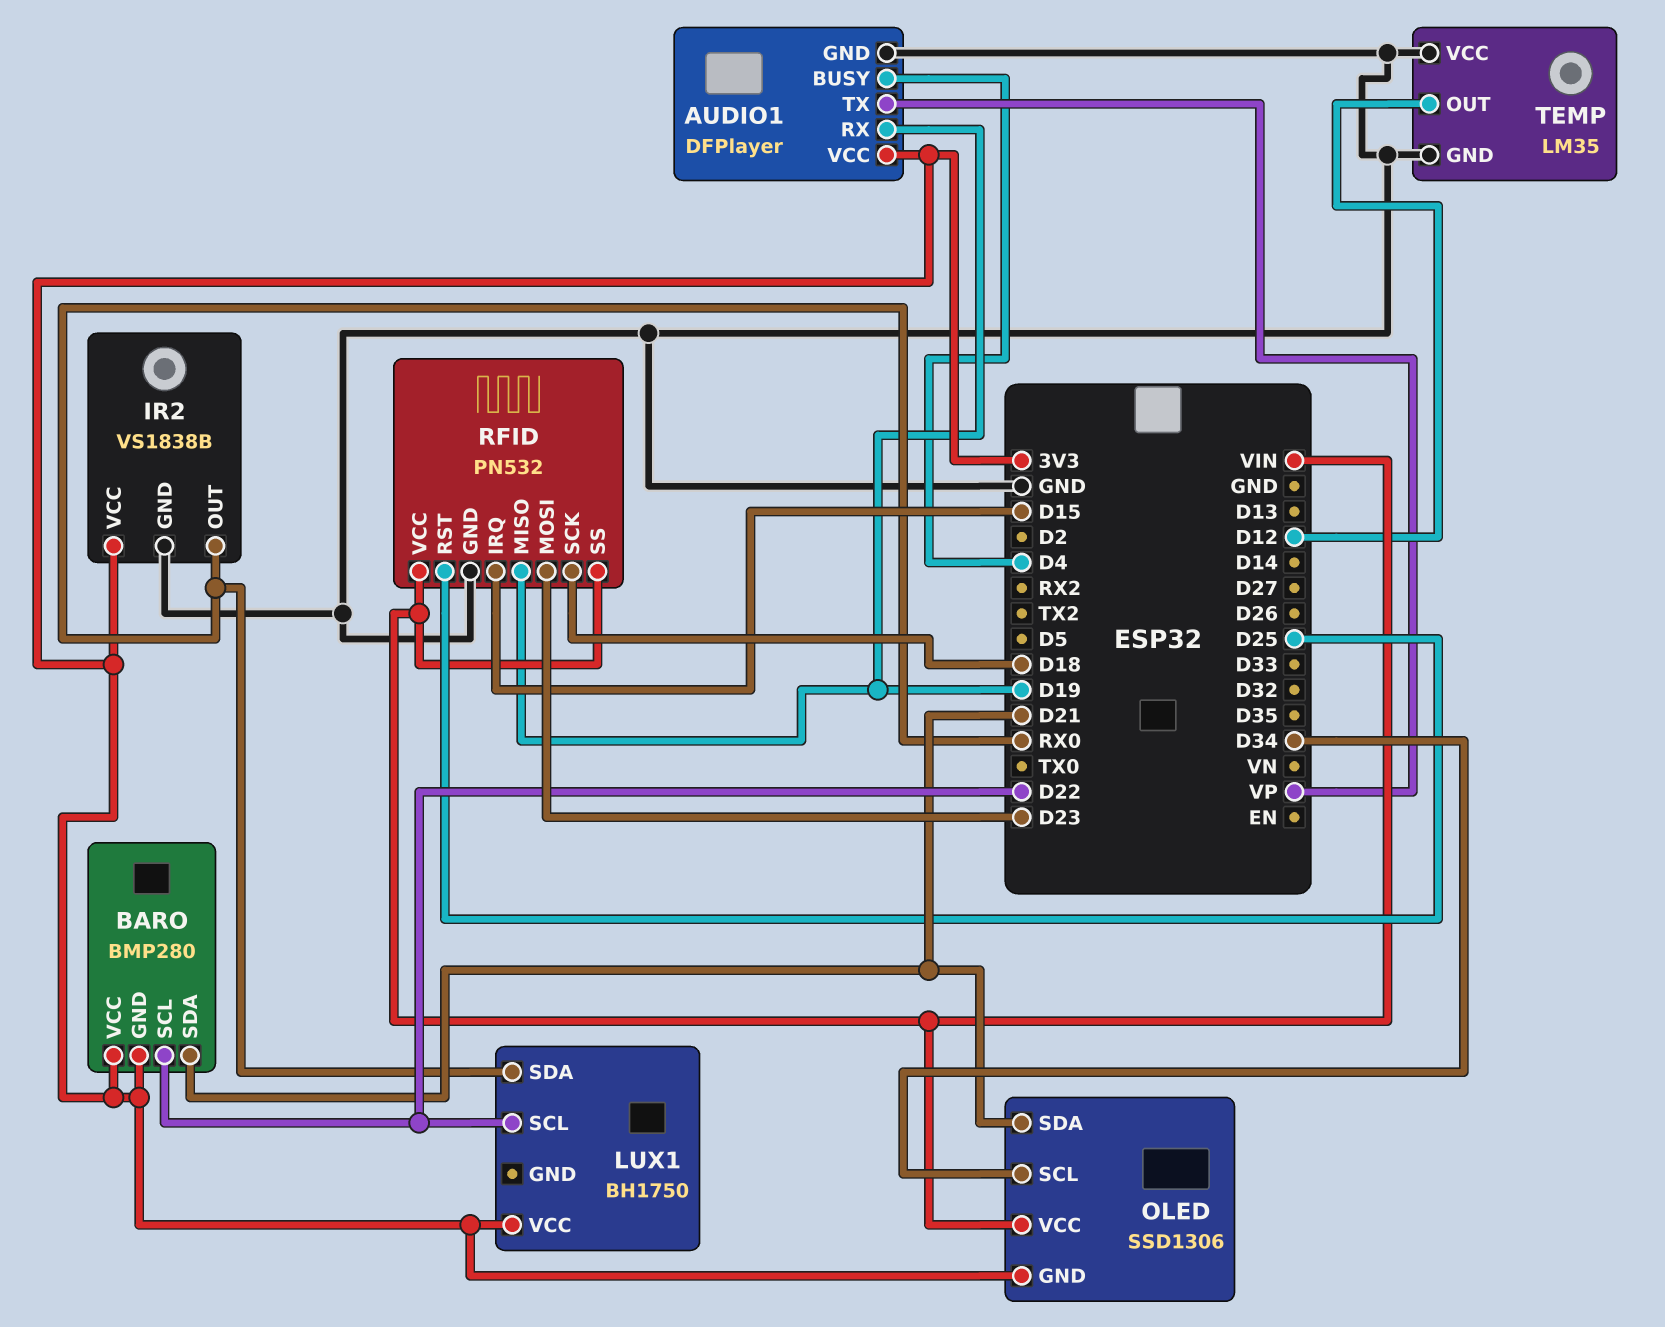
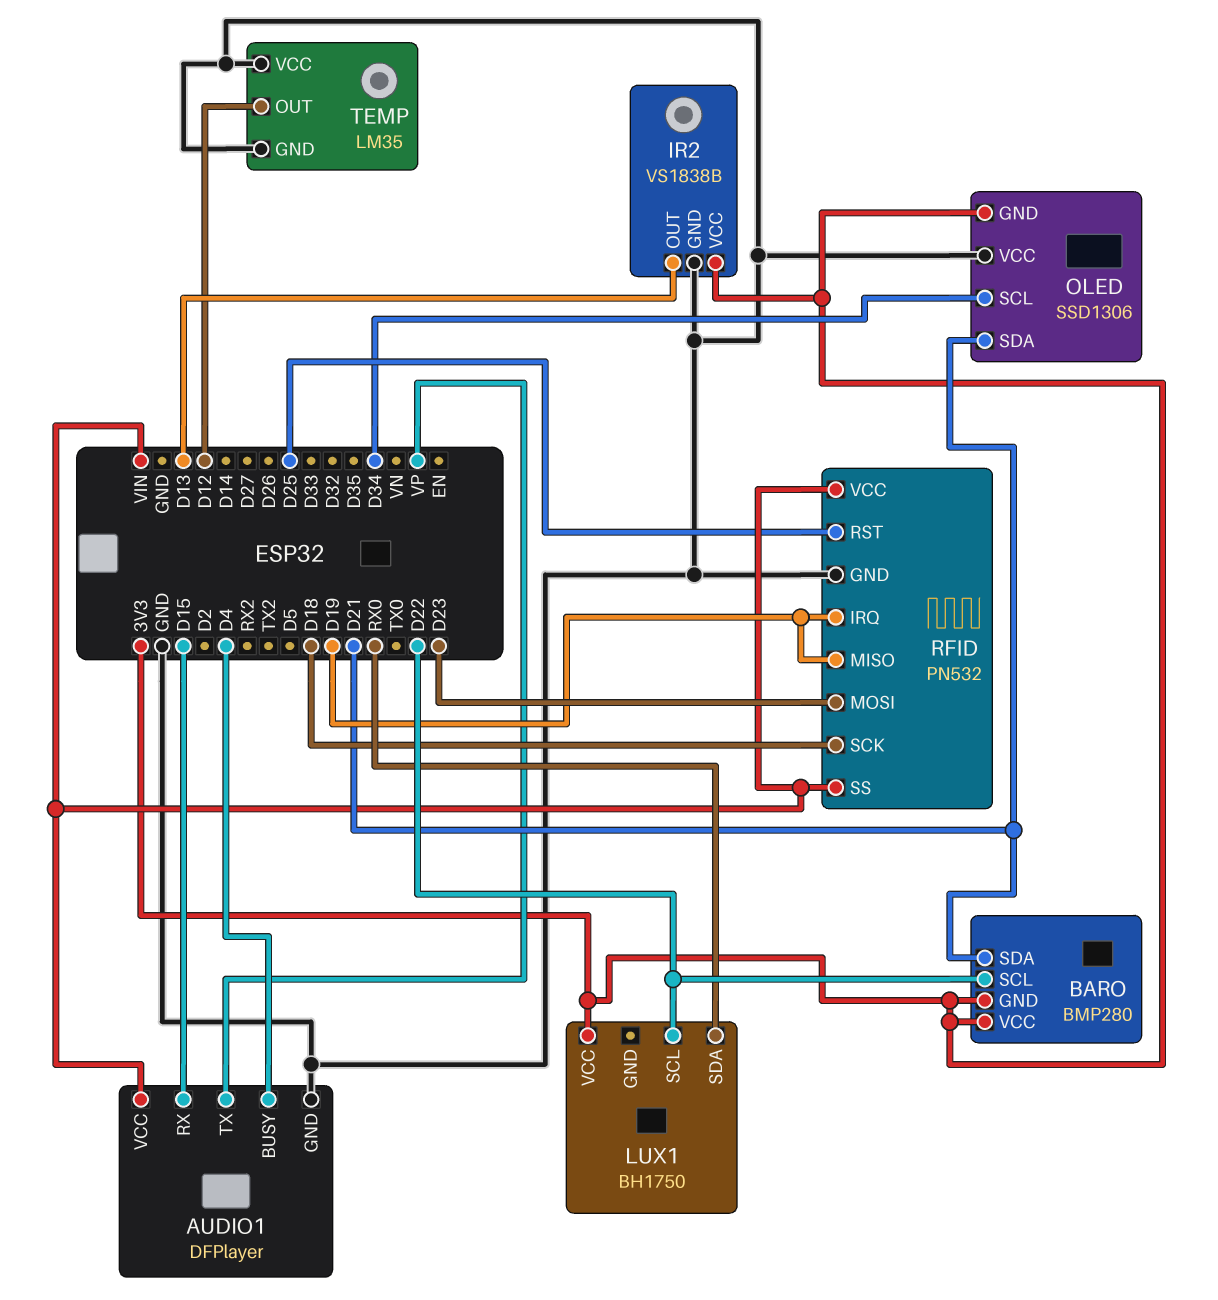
AUDIO1 pin RX: D19 -> D15
AUDIO1 pin VCC: 3V3 -> VIN
IR2 pin OUT: RX0 -> D13
OLED pin VCC: VIN -> GND
RFID pin IRQ: D15 -> D19

